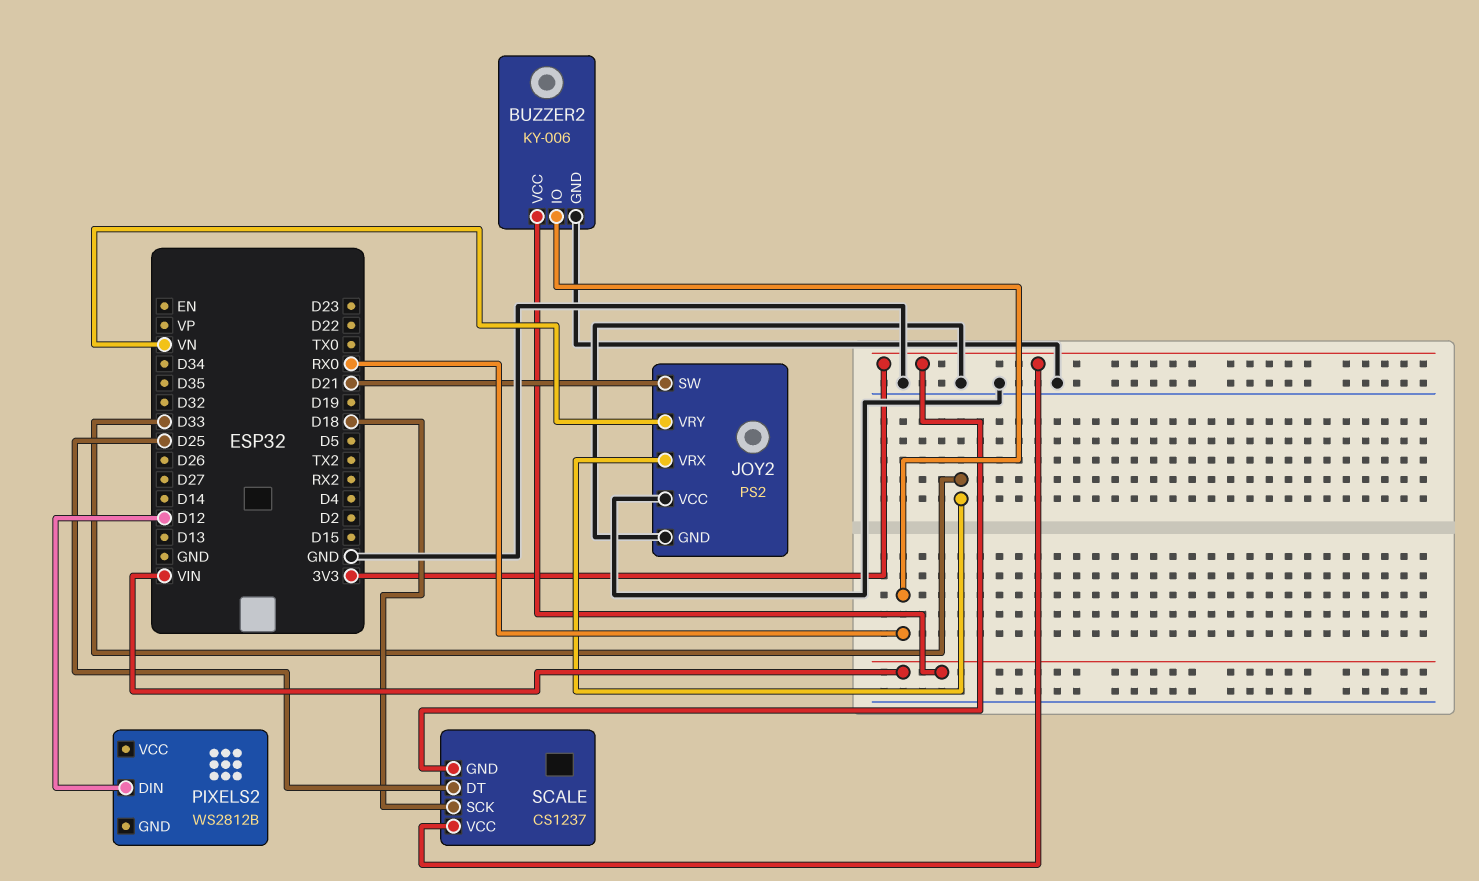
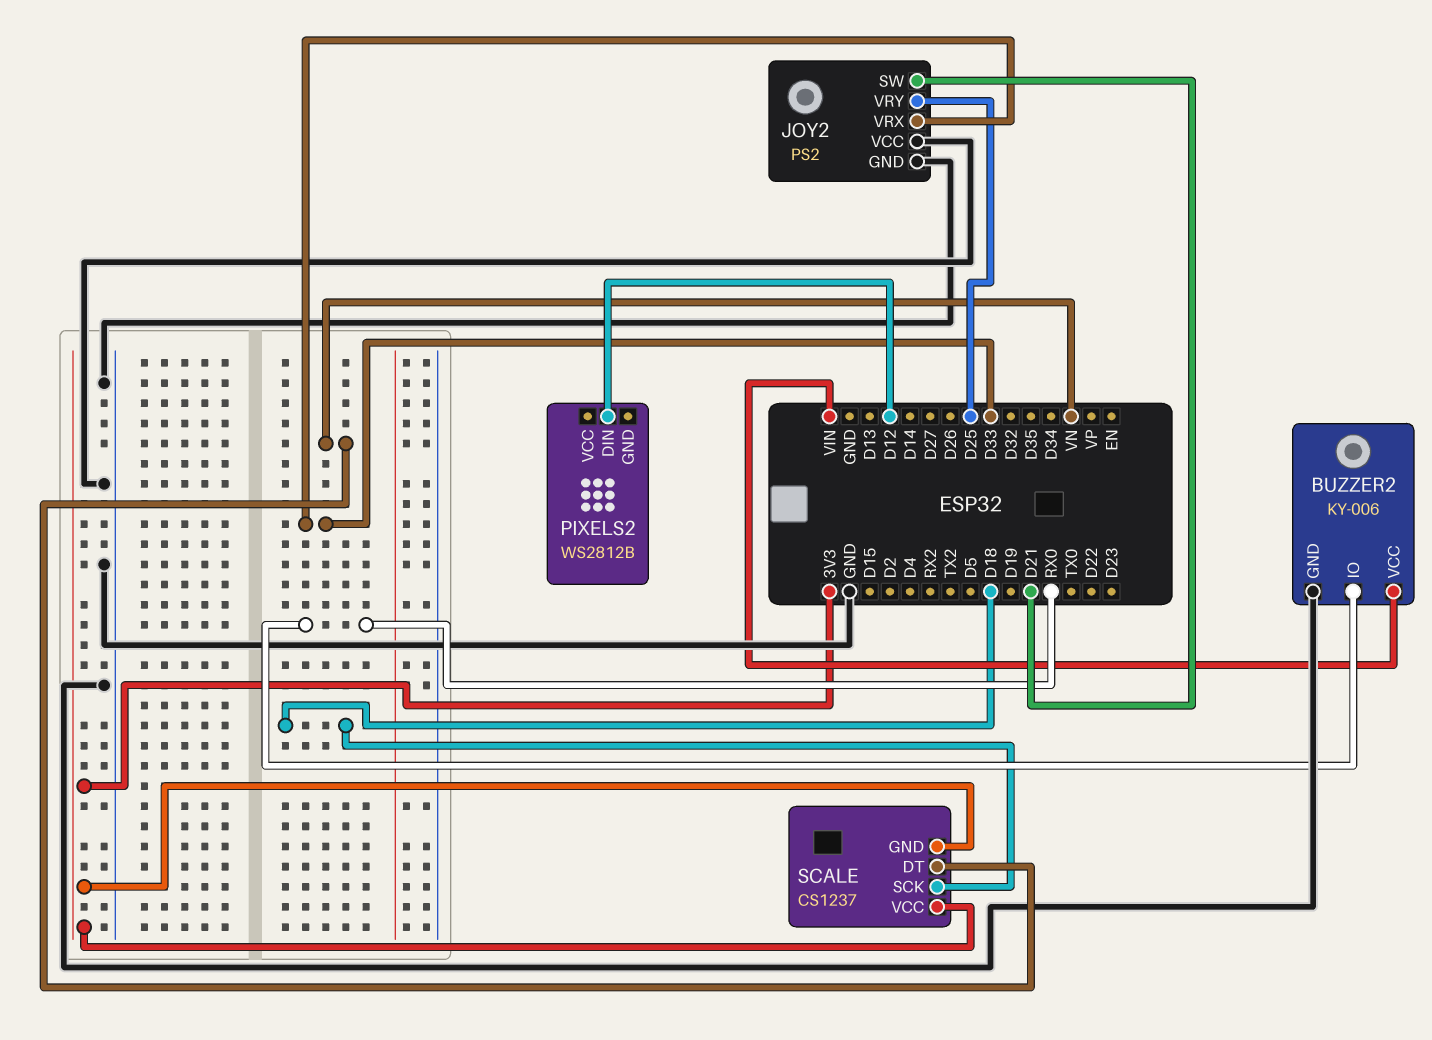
JOY2 pin VRY: VN -> D25
SCALE pin DT: D25 -> VN

